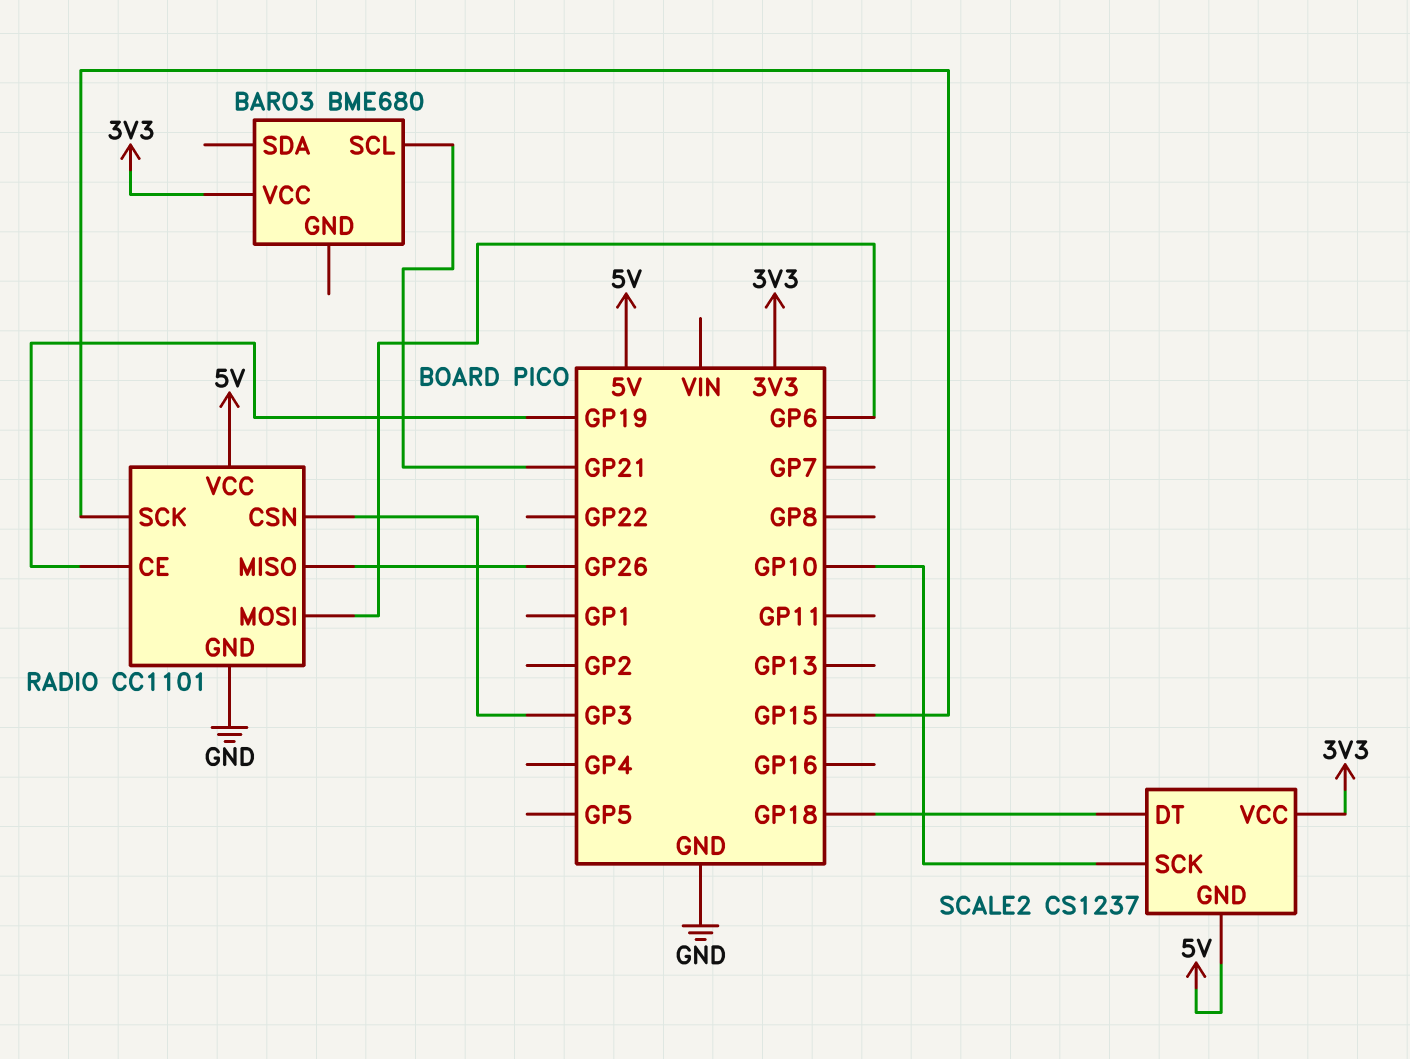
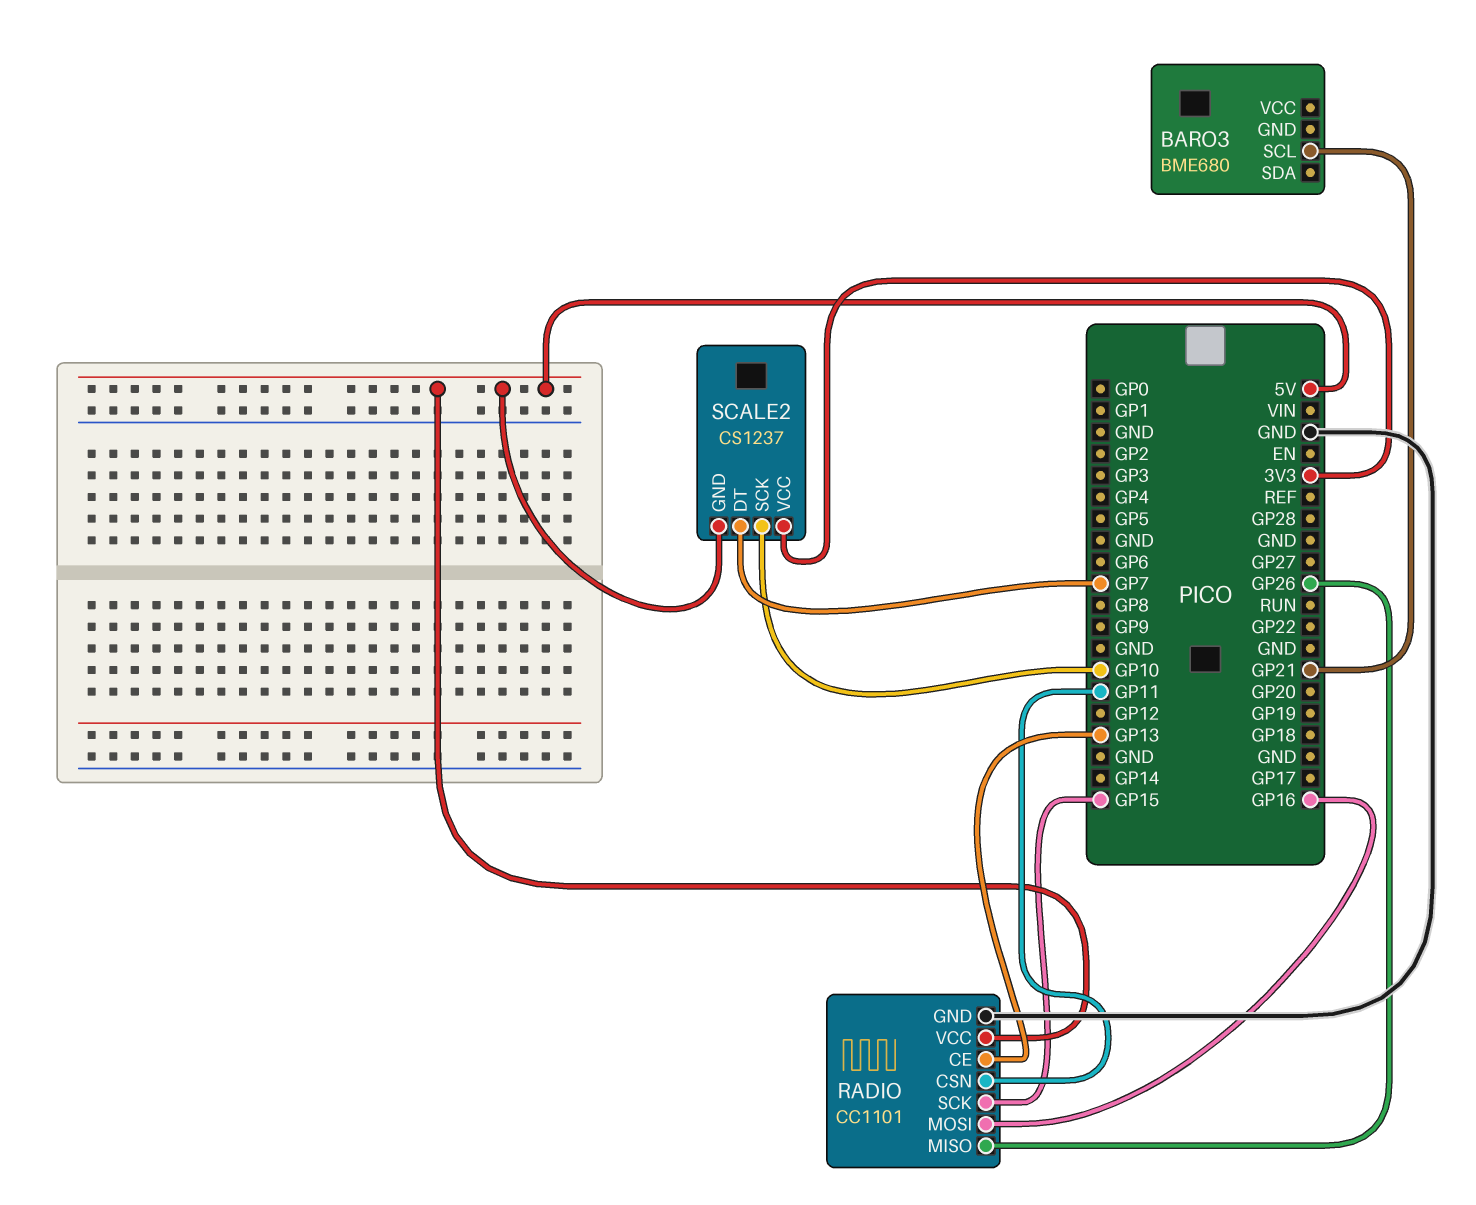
BARO3 pin VCC: 3V3 -> none
RADIO pin CE: GP19 -> GP13
RADIO pin CSN: GP3 -> GP11
RADIO pin MOSI: GP6 -> GP16
SCALE2 pin DT: GP18 -> GP7

